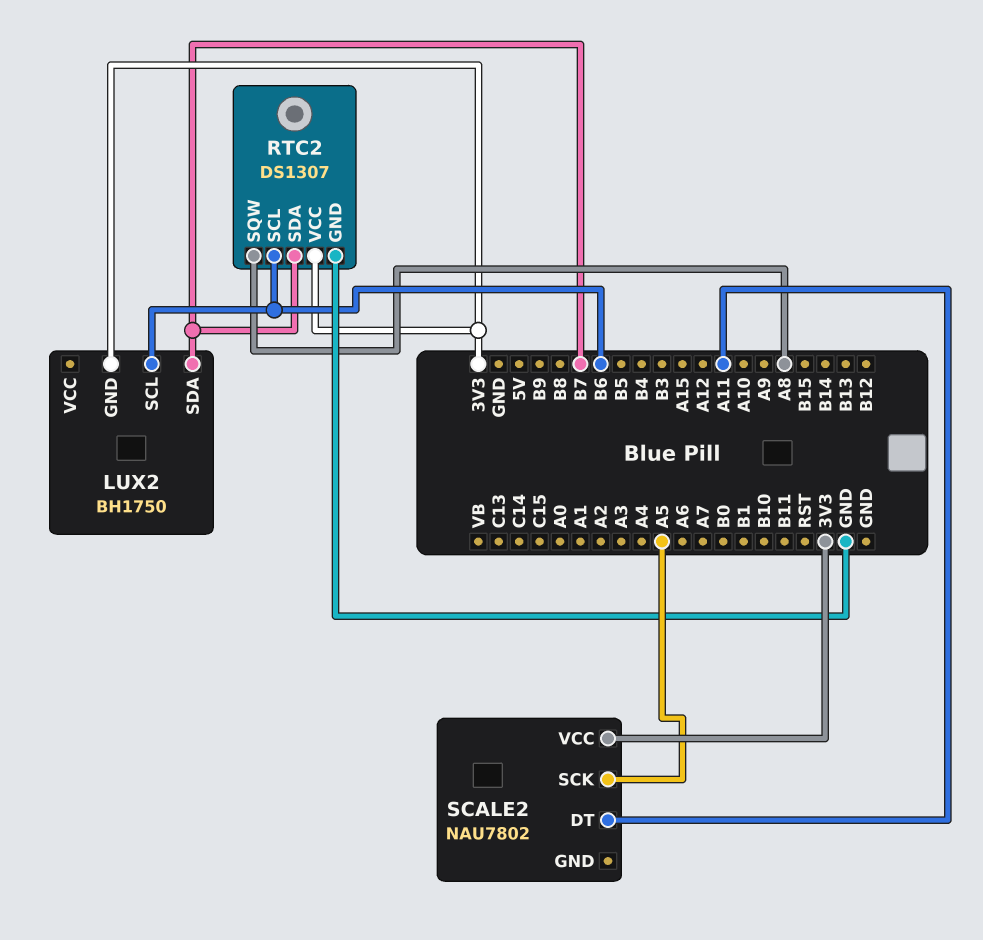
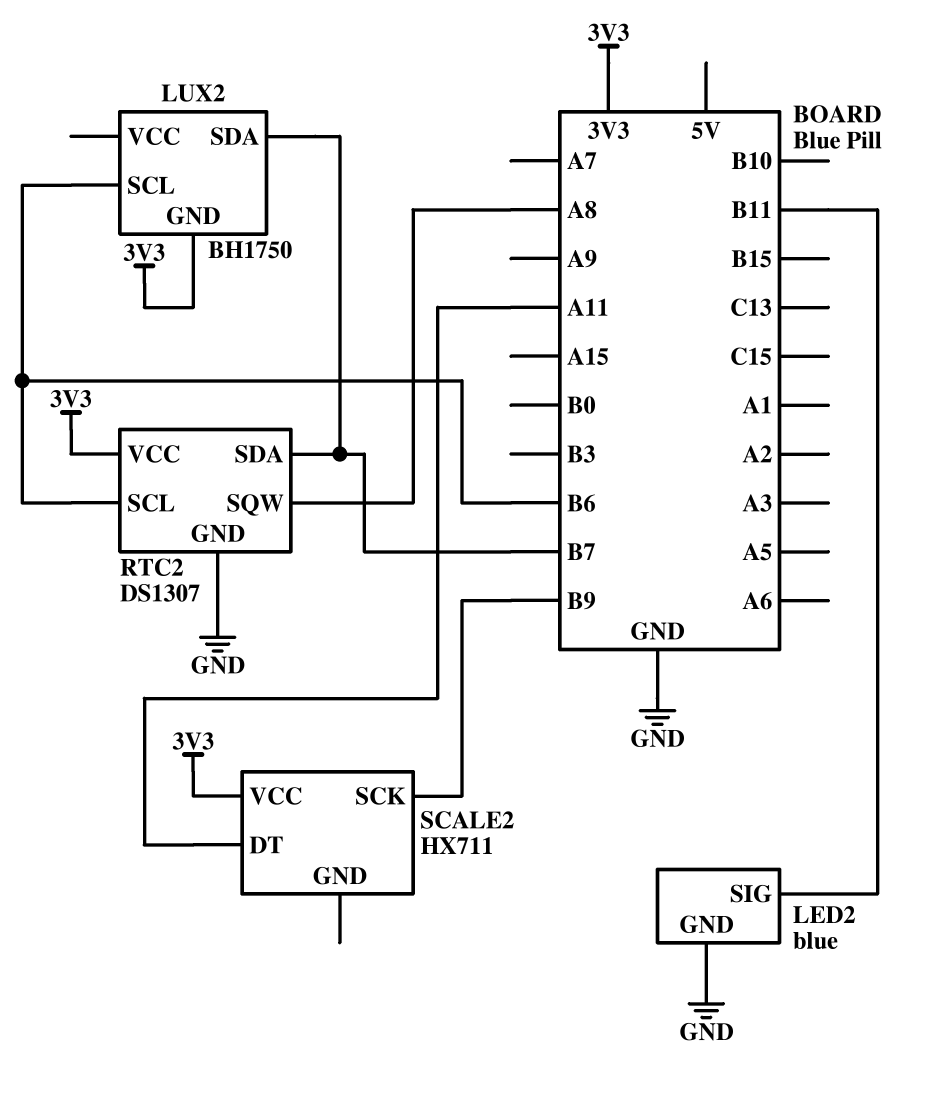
LED2: none -> blue
LED2 pin GND: none -> GND
LED2 pin SIG: none -> B11
SCALE2: NAU7802 -> HX711
SCALE2 pin SCK: A5 -> B9

